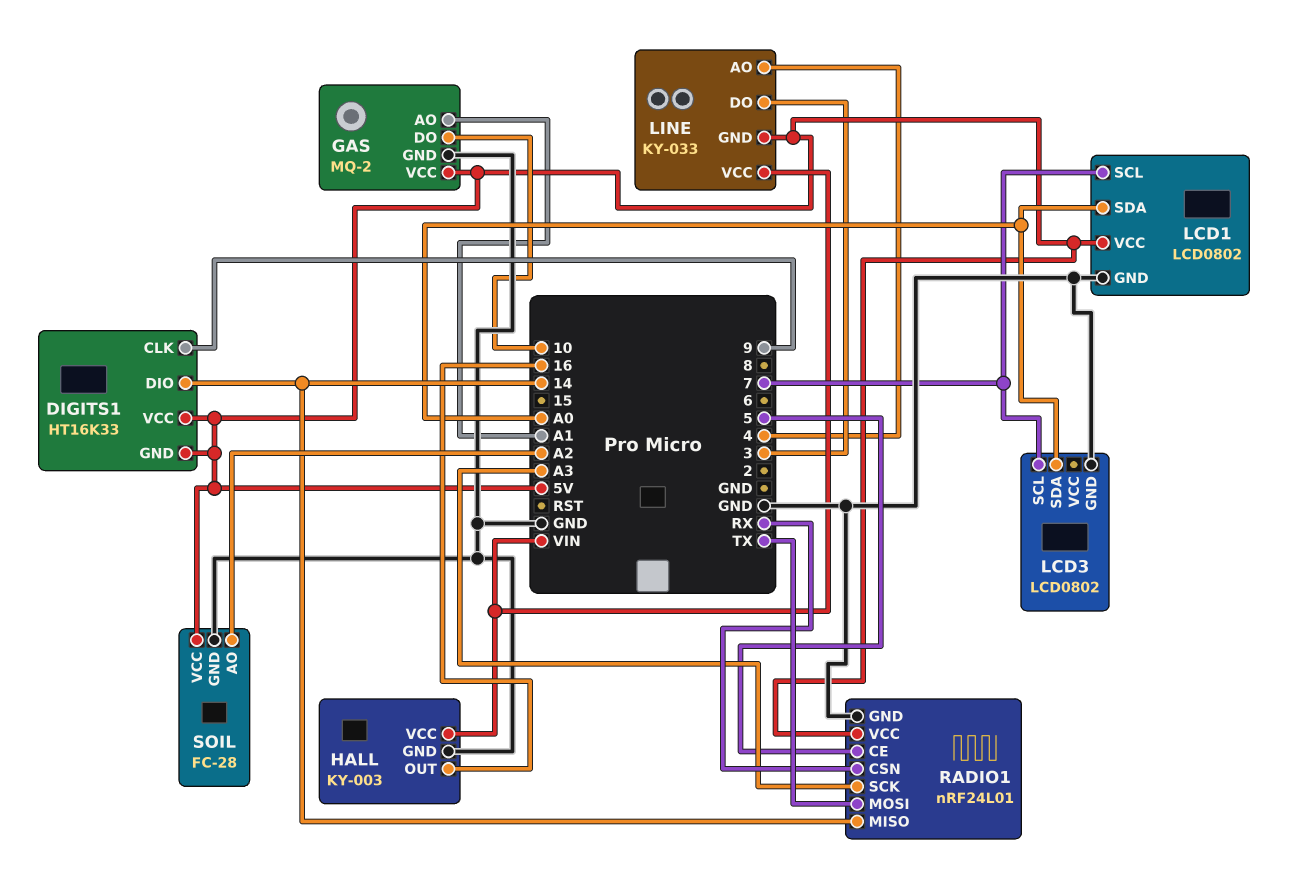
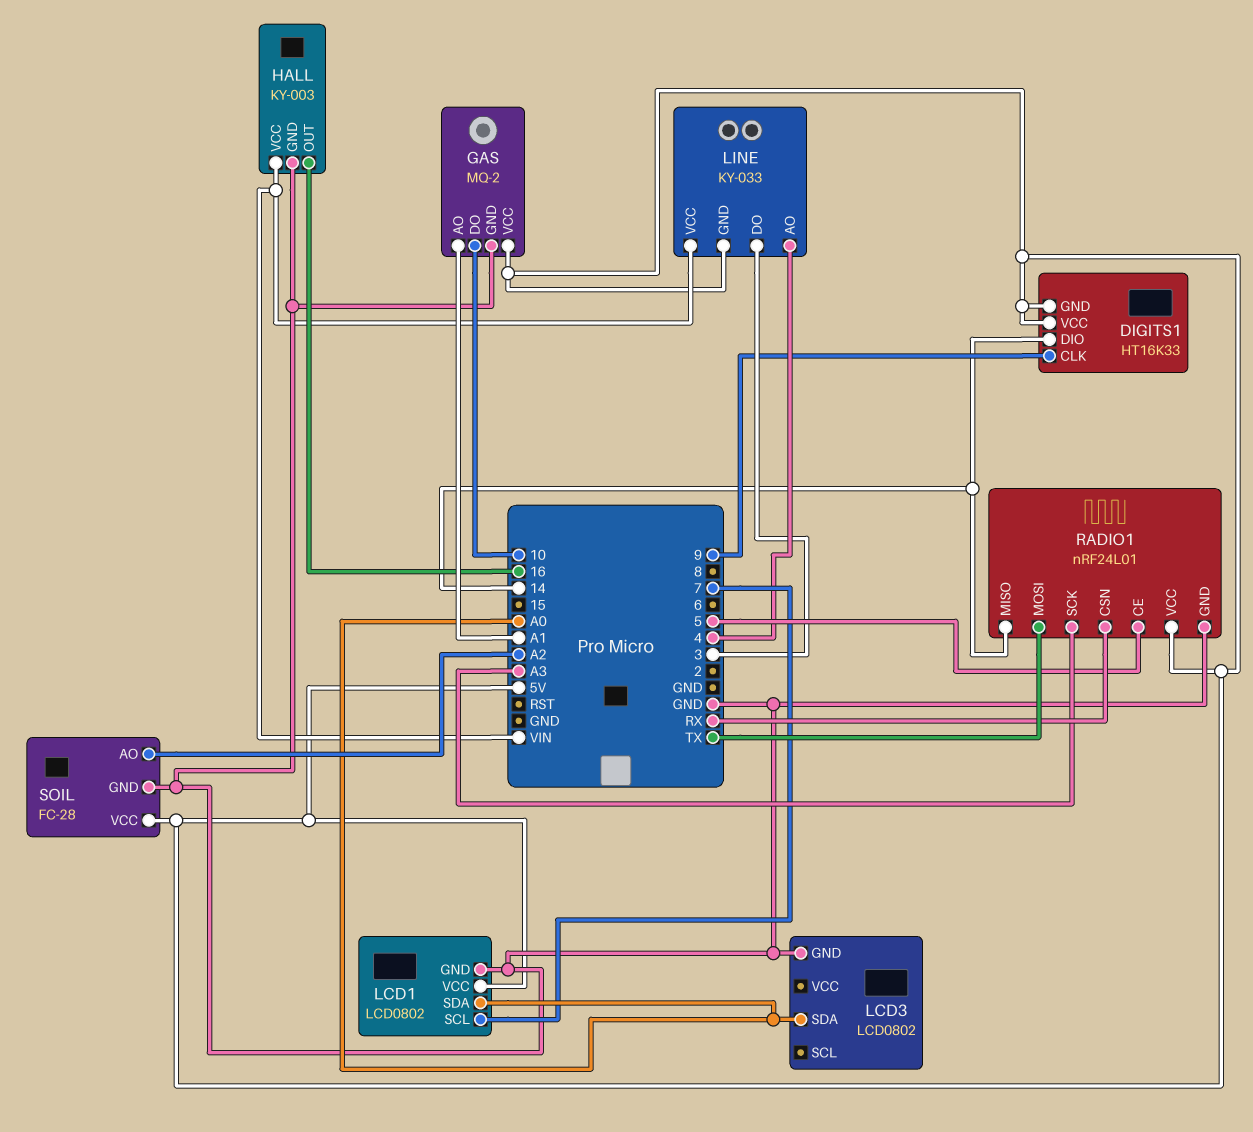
LCD3 pin SCL: 7 -> none

